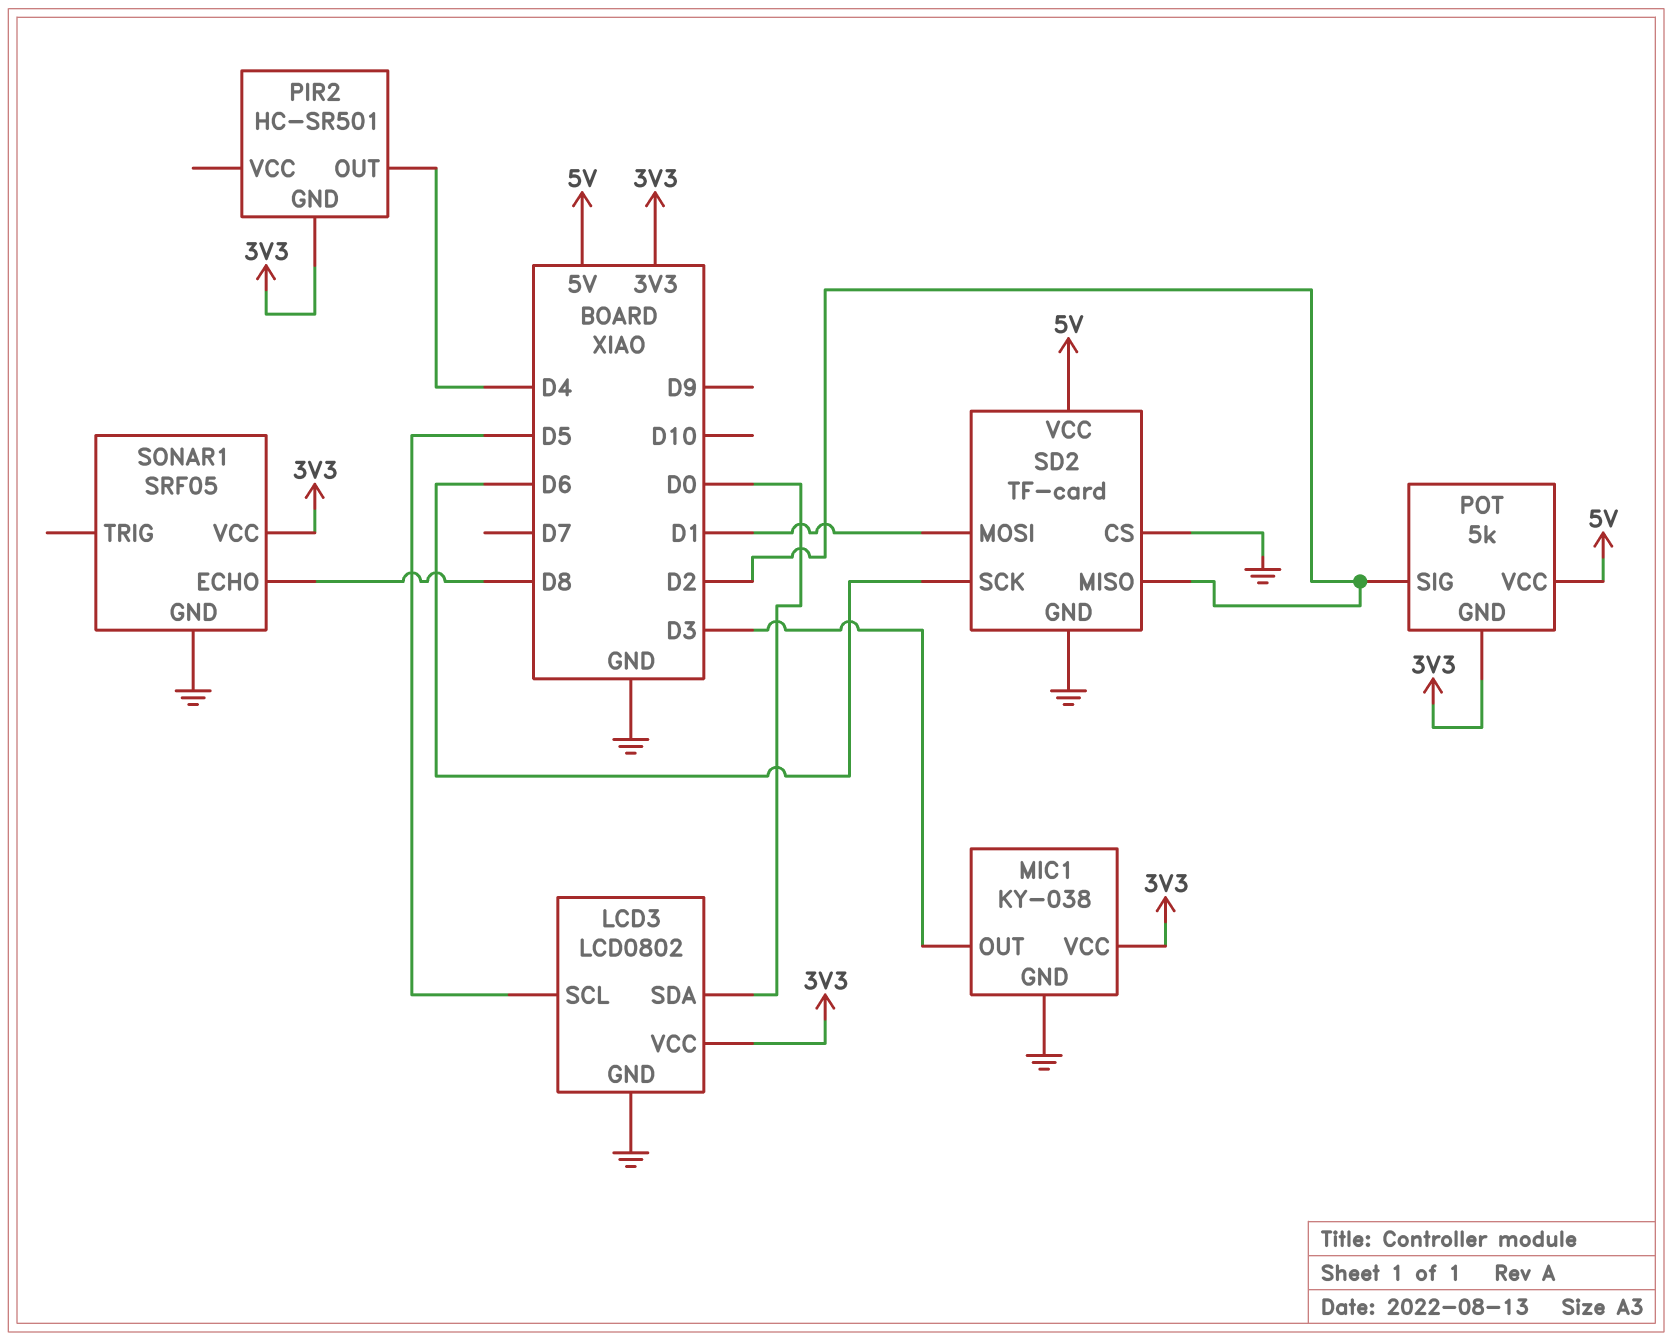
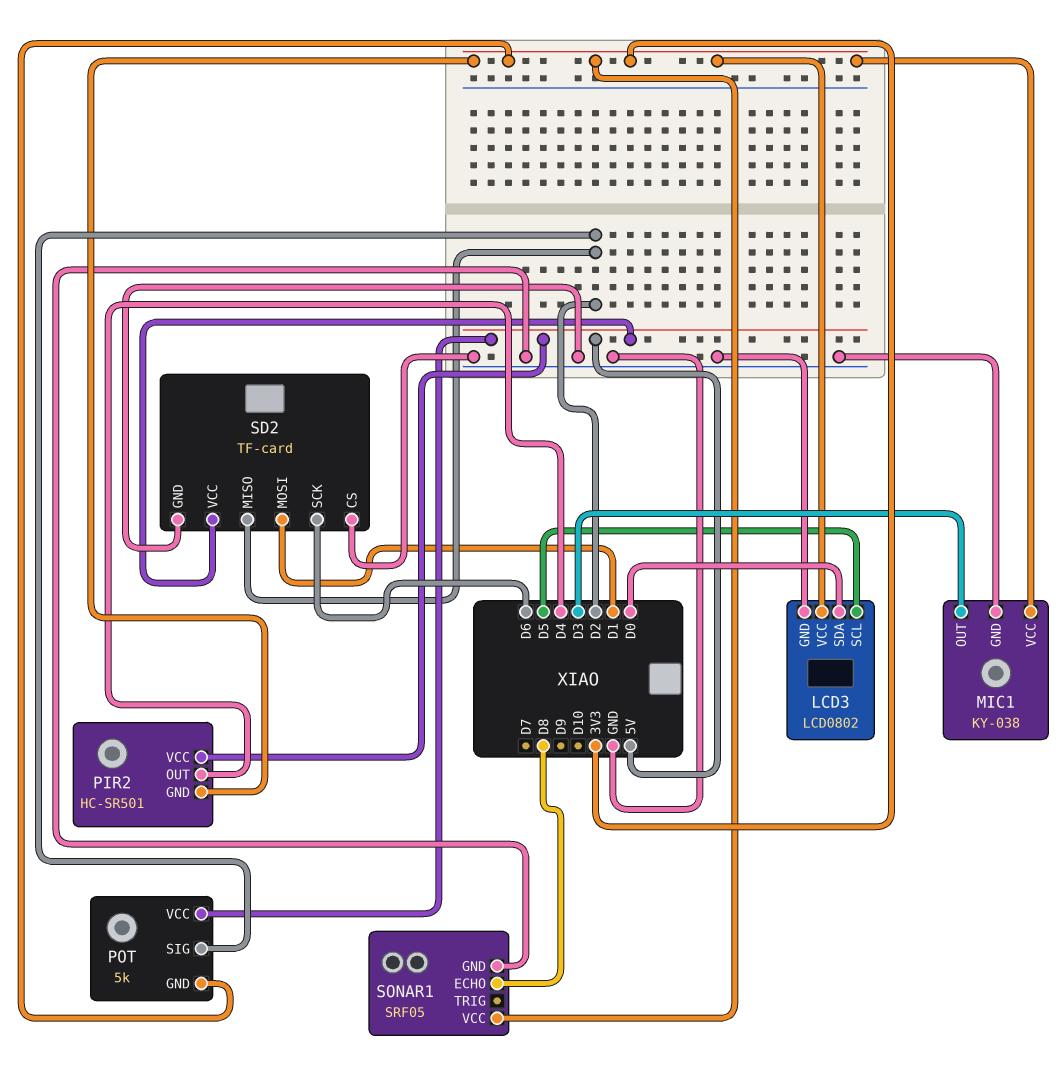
PIR2 pin VCC: none -> 5V

